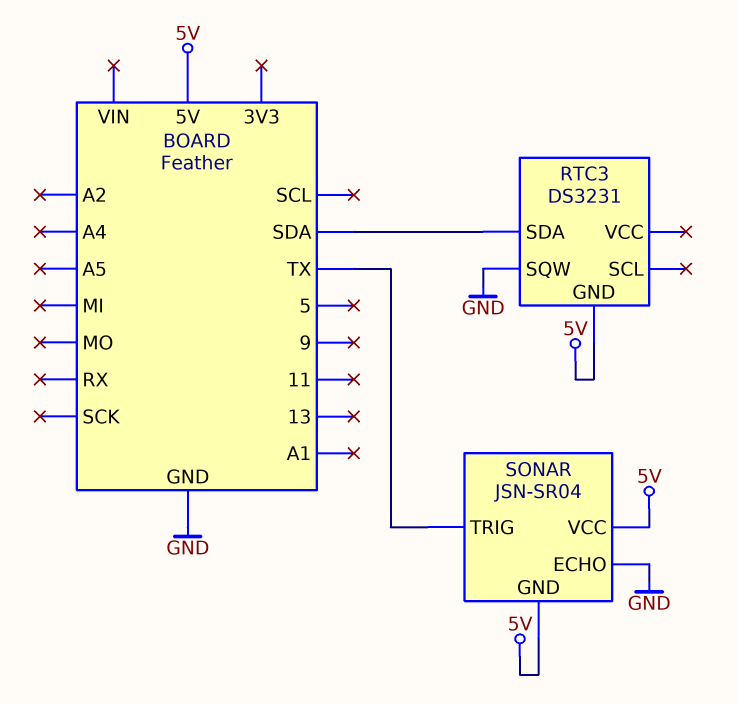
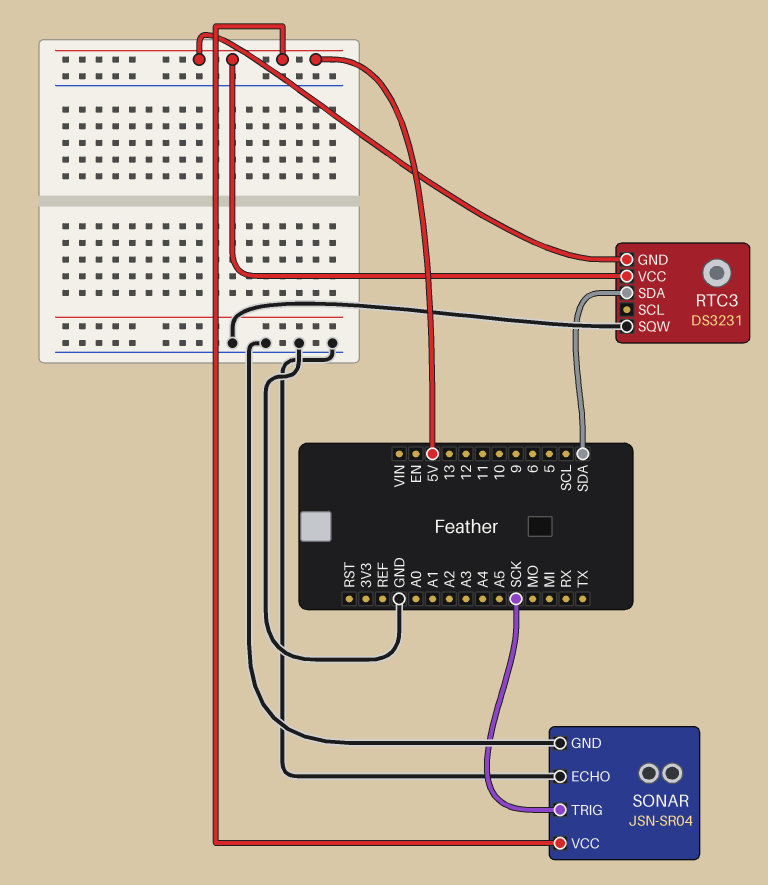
RTC3 pin VCC: none -> 5V
SONAR pin GND: 5V -> GND
SONAR pin TRIG: TX -> SCK

